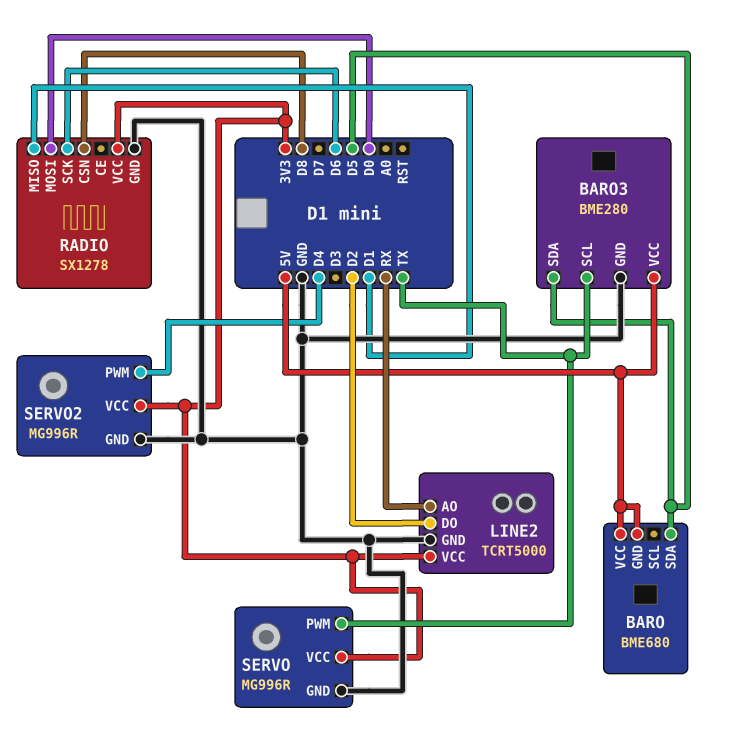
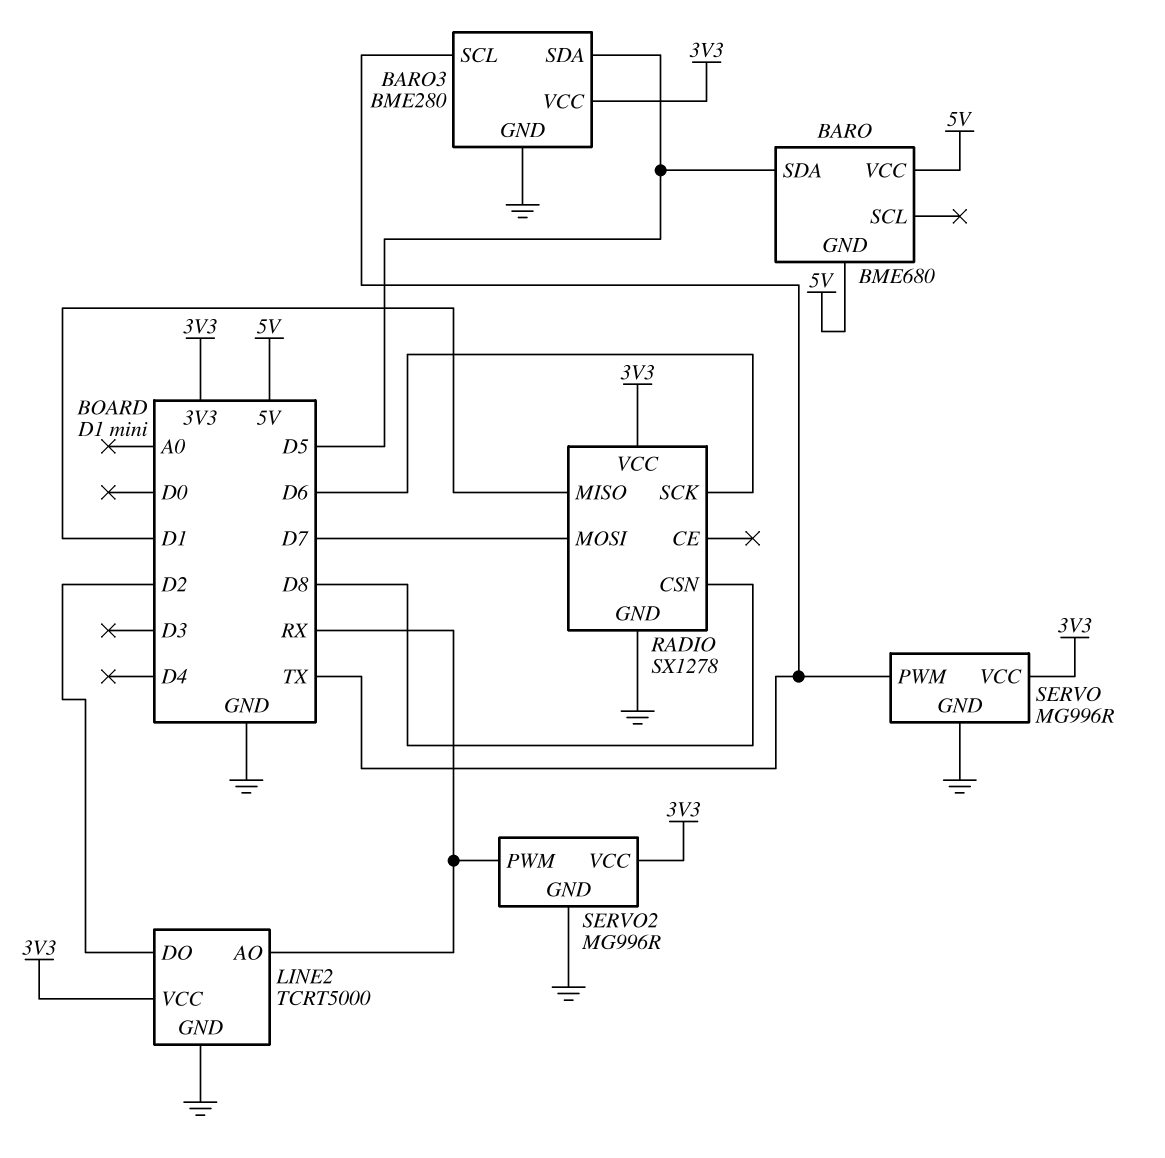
BARO3 pin VCC: 5V -> 3V3
RADIO pin MOSI: D0 -> D7
SERVO2 pin PWM: D4 -> RX

